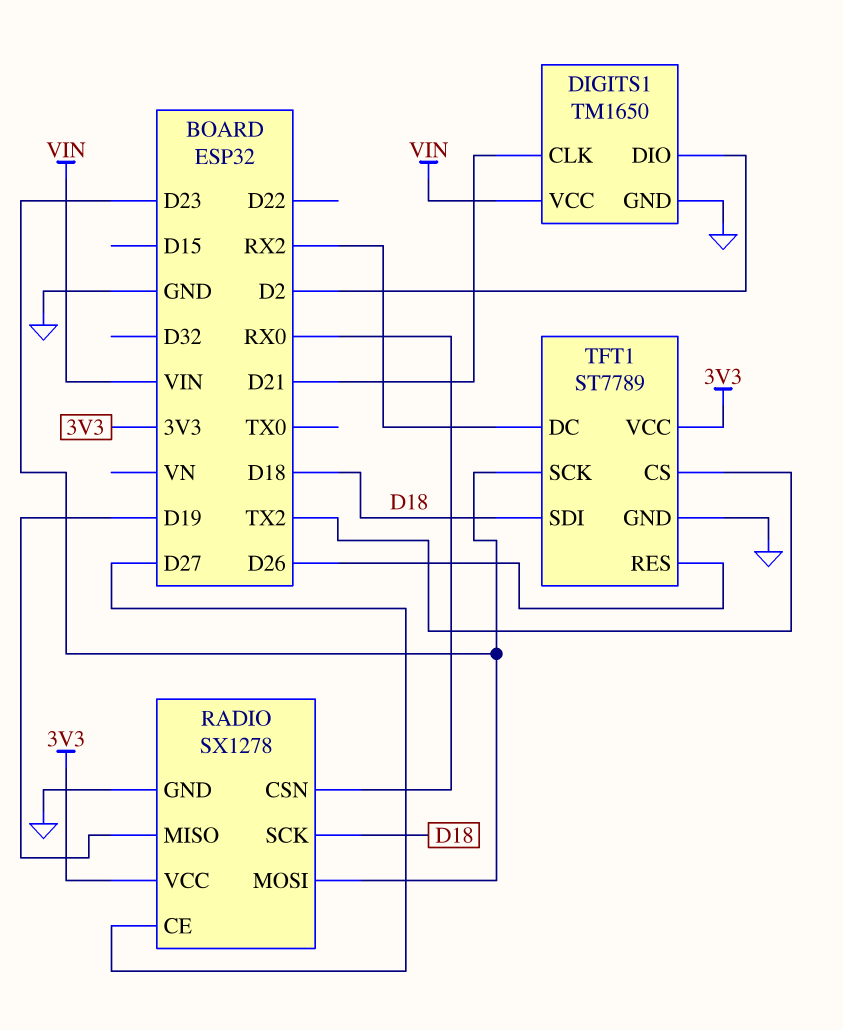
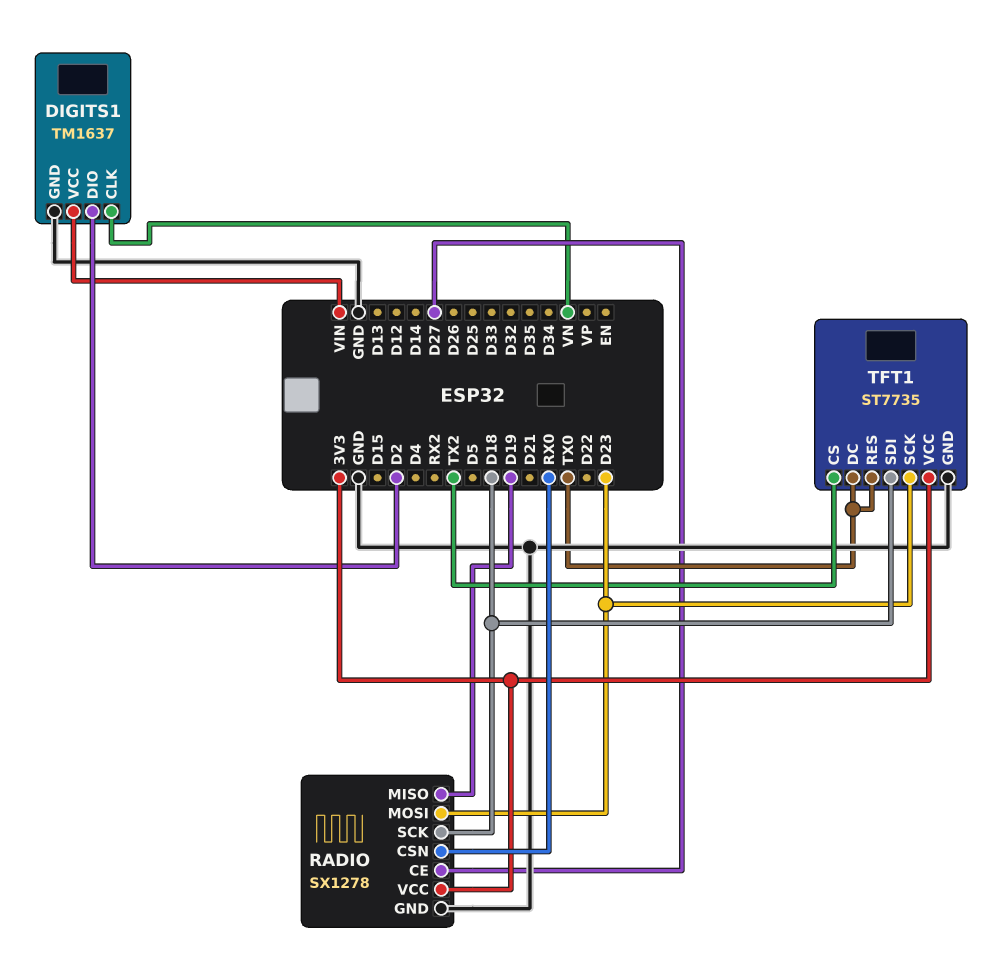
DIGITS1: TM1650 -> TM1637
DIGITS1 pin CLK: D21 -> VN
TFT1: ST7789 -> ST7735
TFT1 pin DC: RX2 -> TX0
TFT1 pin RES: D26 -> TX0

